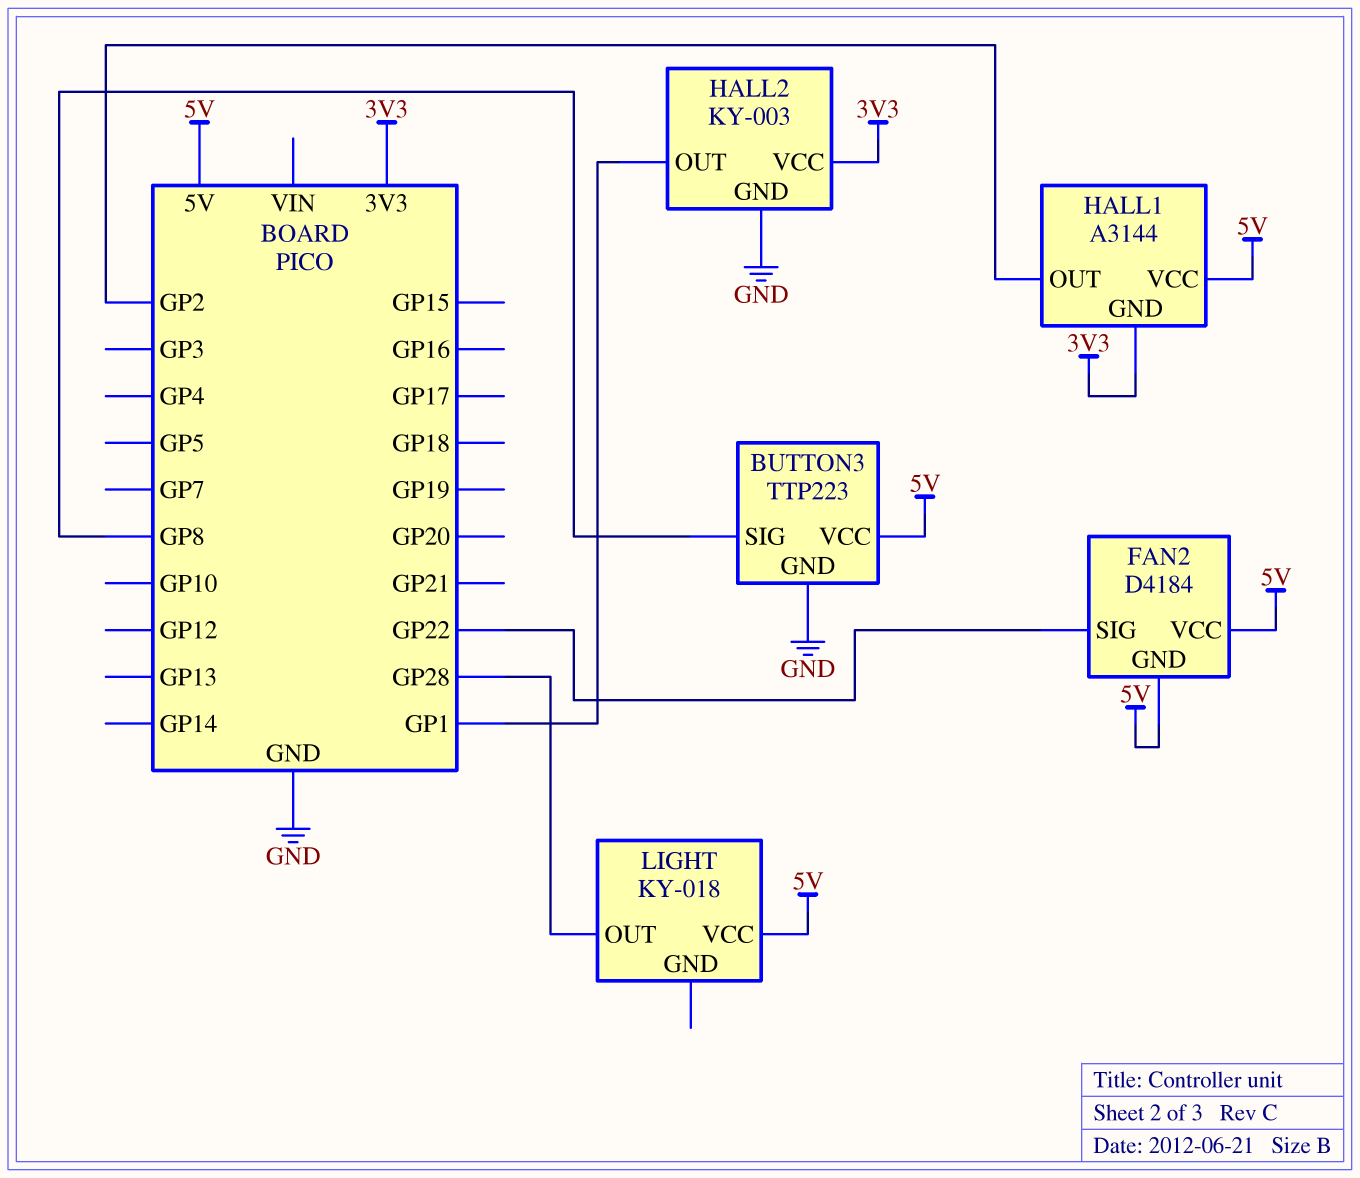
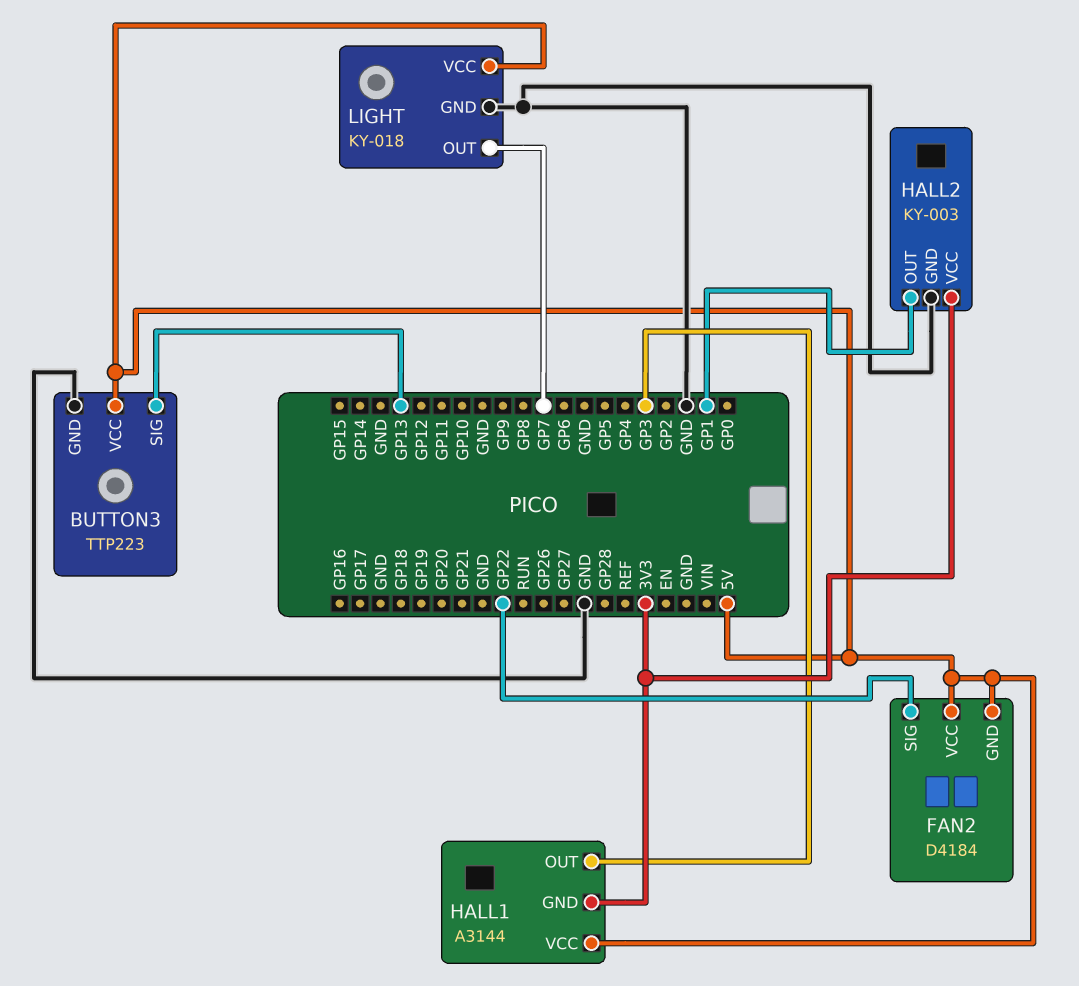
BUTTON3 pin SIG: GP8 -> GP13
HALL1 pin OUT: GP2 -> GP3
LIGHT pin GND: none -> GND
LIGHT pin OUT: GP28 -> GP7

